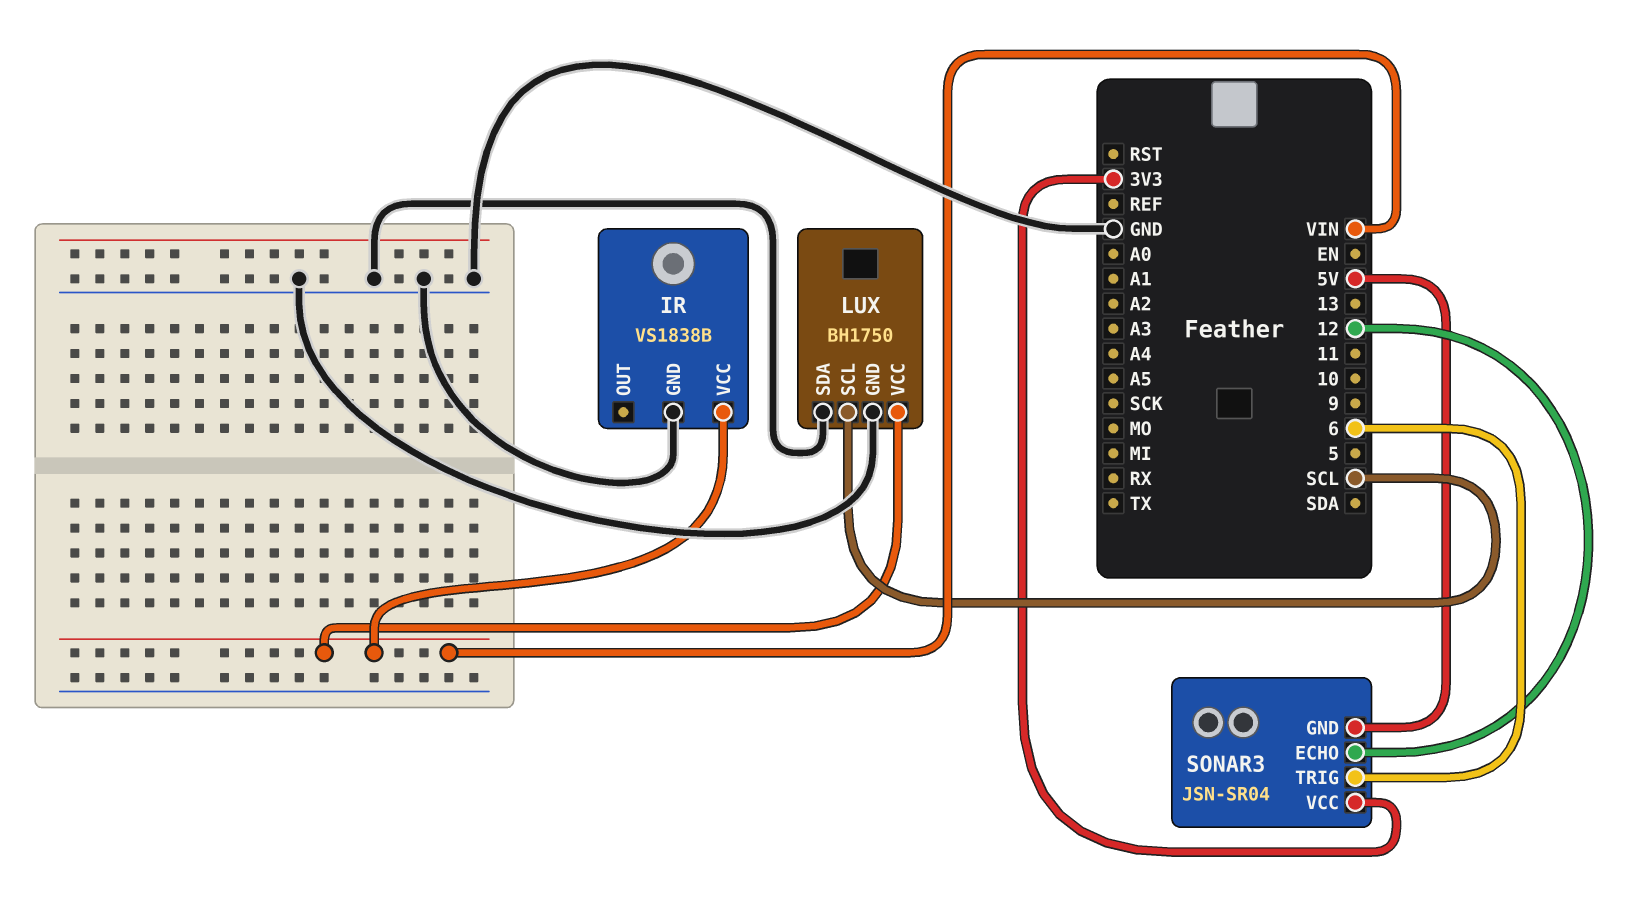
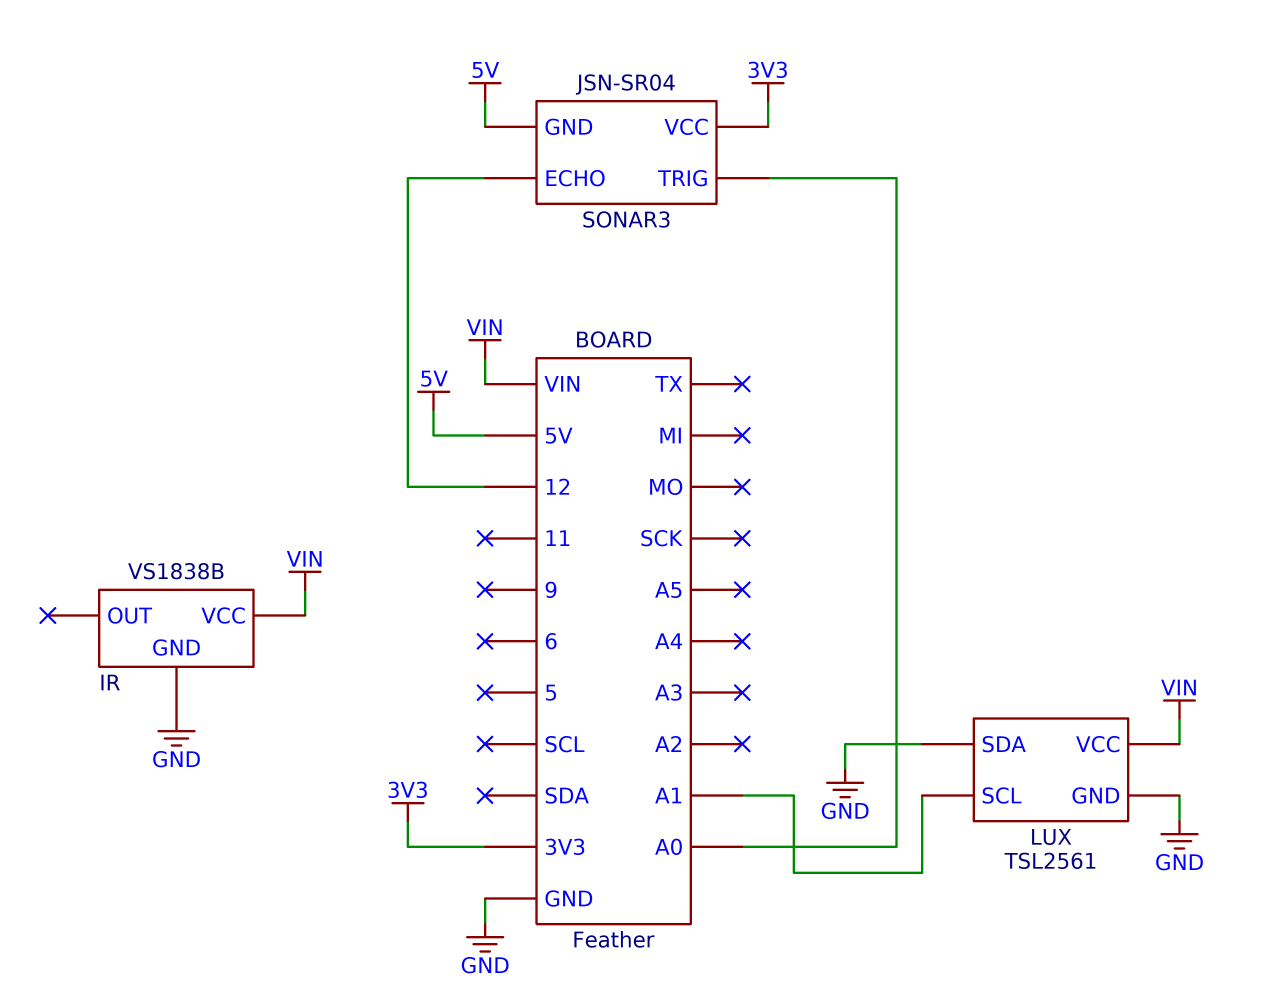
LUX: BH1750 -> TSL2561
LUX pin SCL: SCL -> A1
SONAR3 pin TRIG: 6 -> A0

